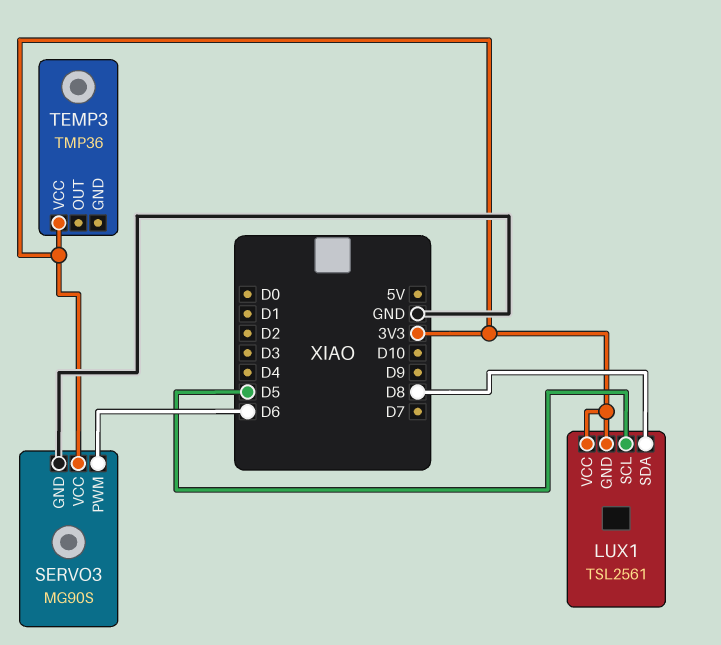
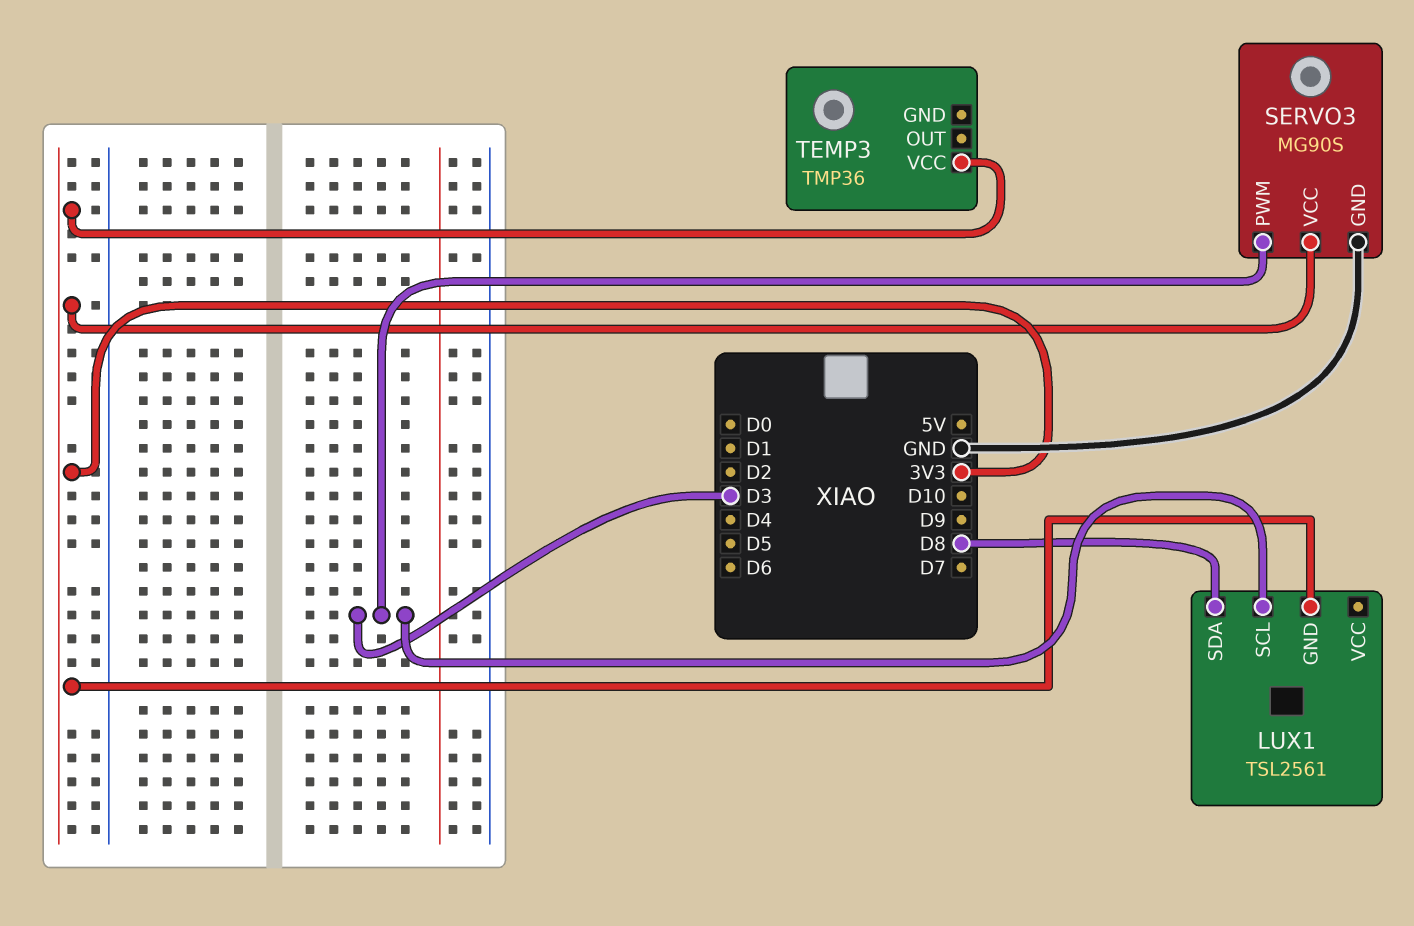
LUX1 pin SCL: D5 -> D3
LUX1 pin VCC: 3V3 -> none
SERVO3 pin PWM: D6 -> D3

